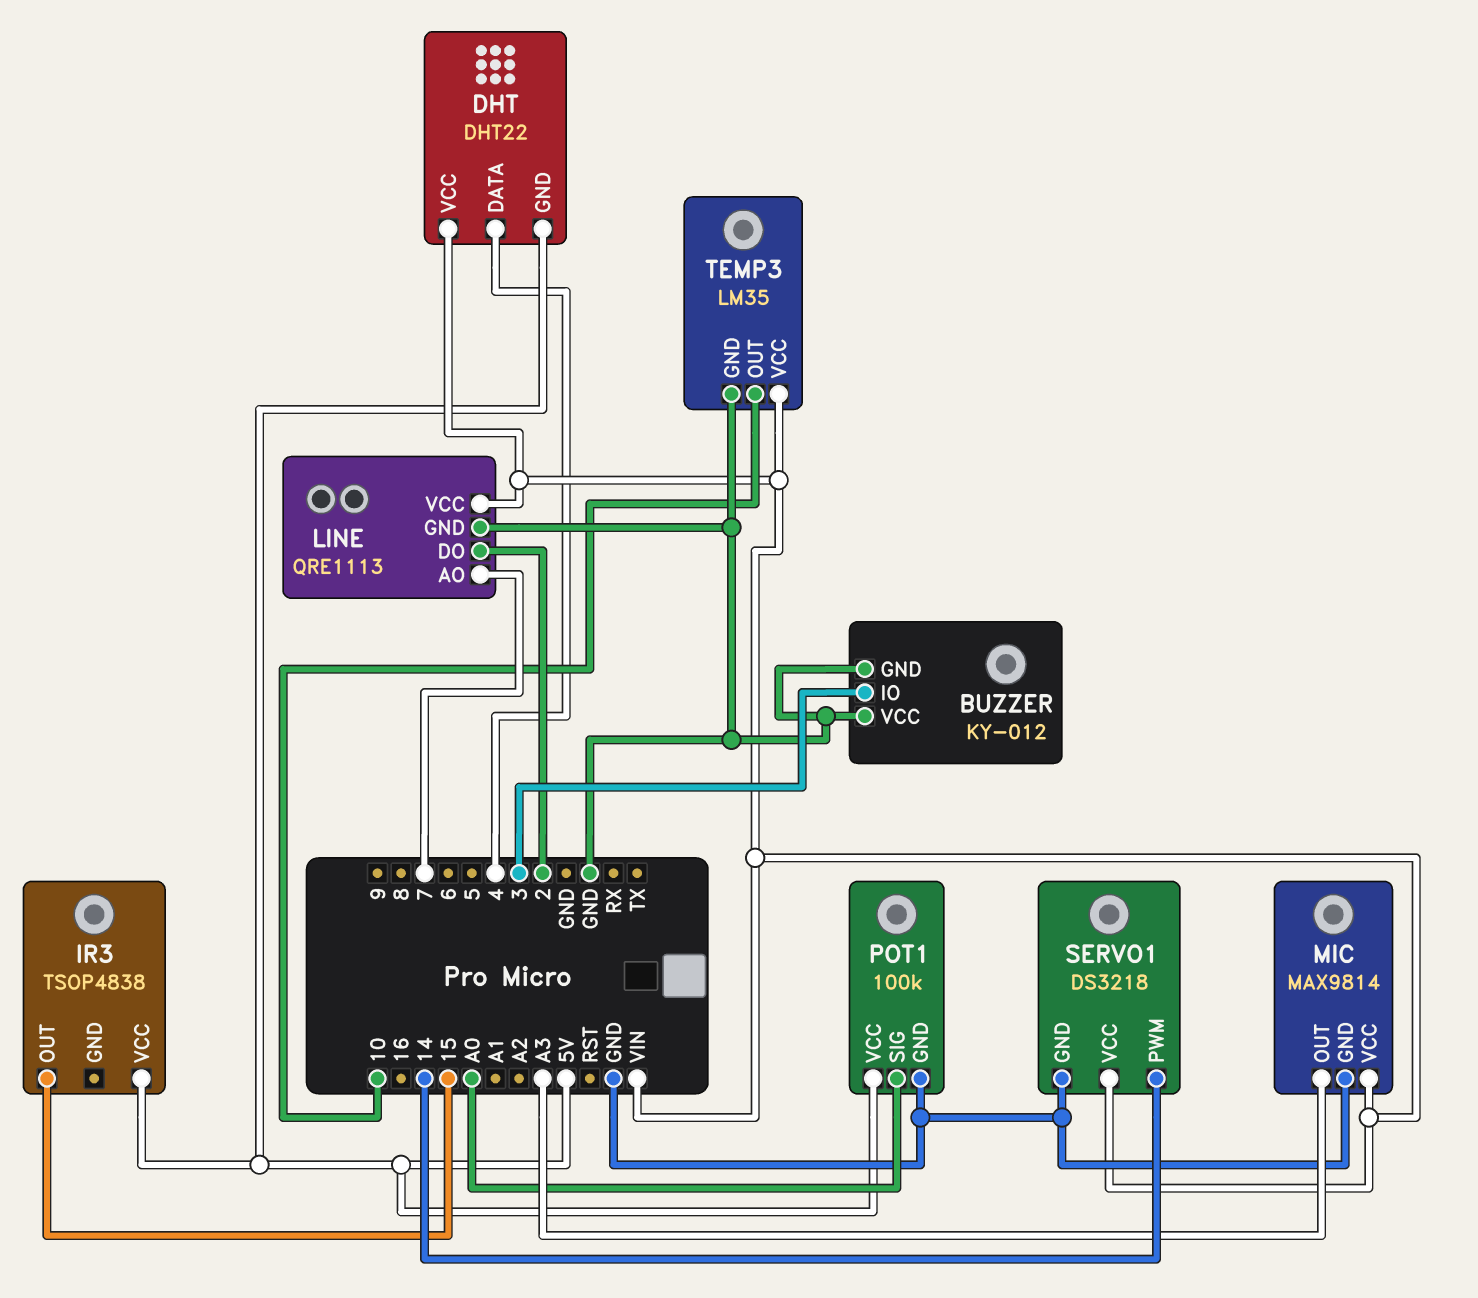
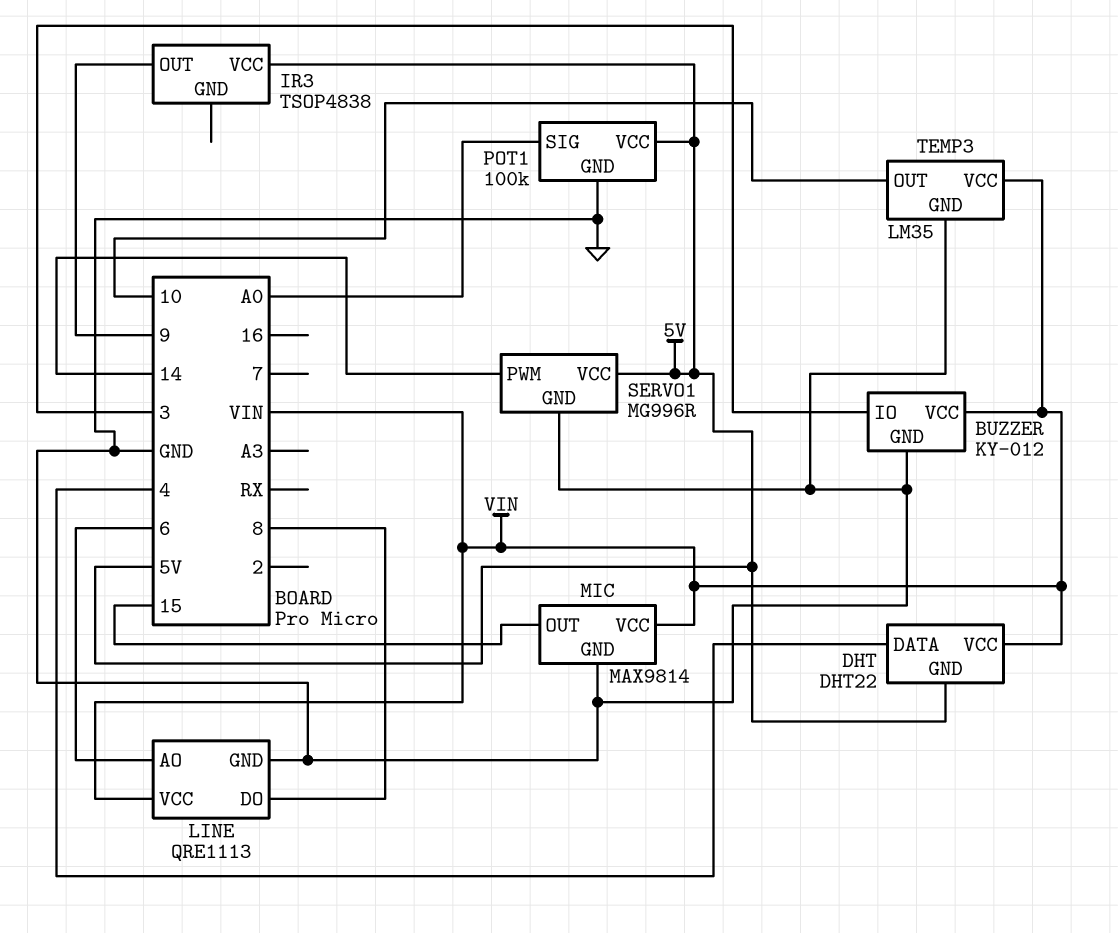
BUZZER pin VCC: GND -> VIN
IR3 pin OUT: 15 -> 9
LINE pin AO: 7 -> 6
LINE pin DO: 2 -> 8
MIC pin OUT: A3 -> 15
SERVO1: DS3218 -> MG996R
SERVO1 pin VCC: VIN -> 5V

